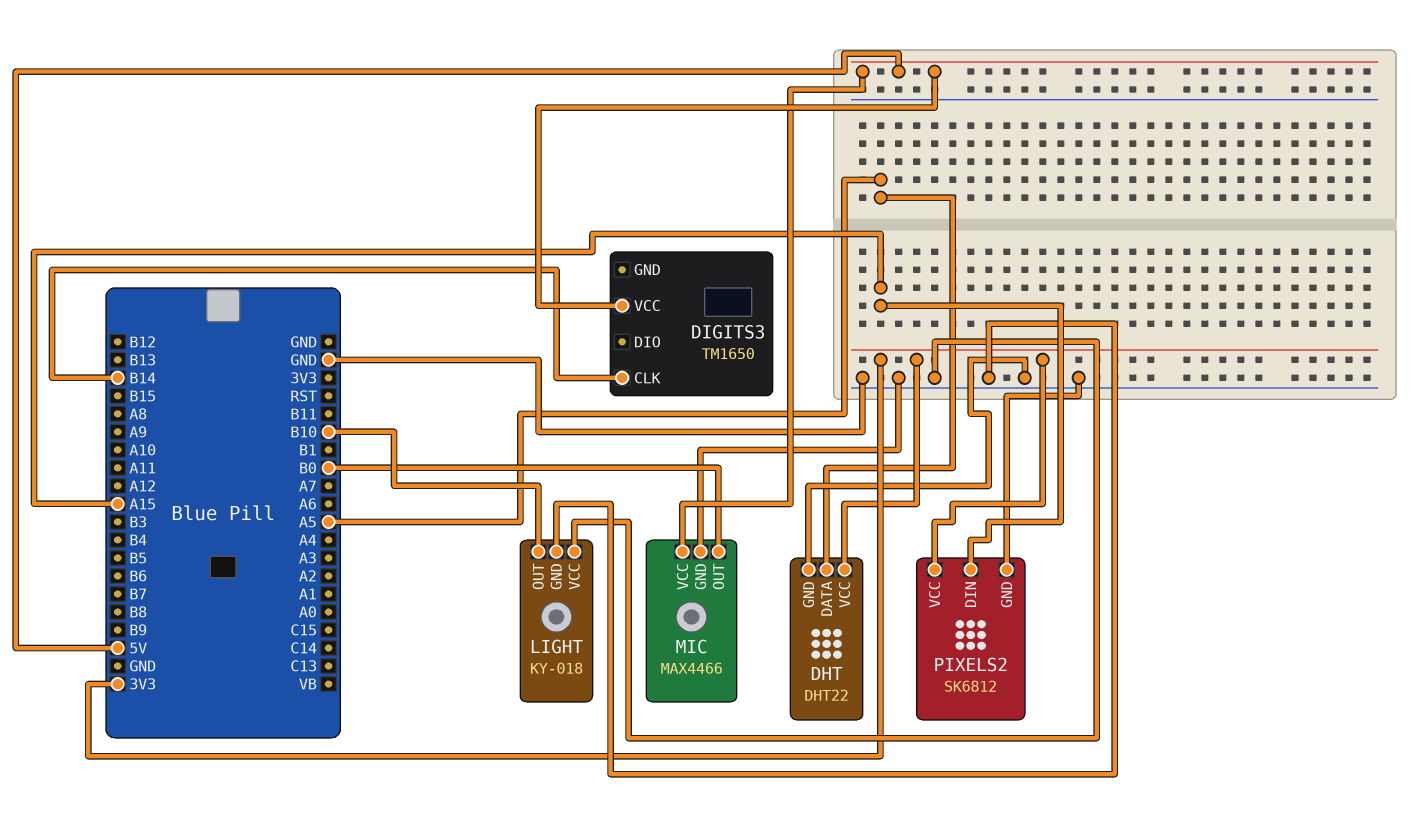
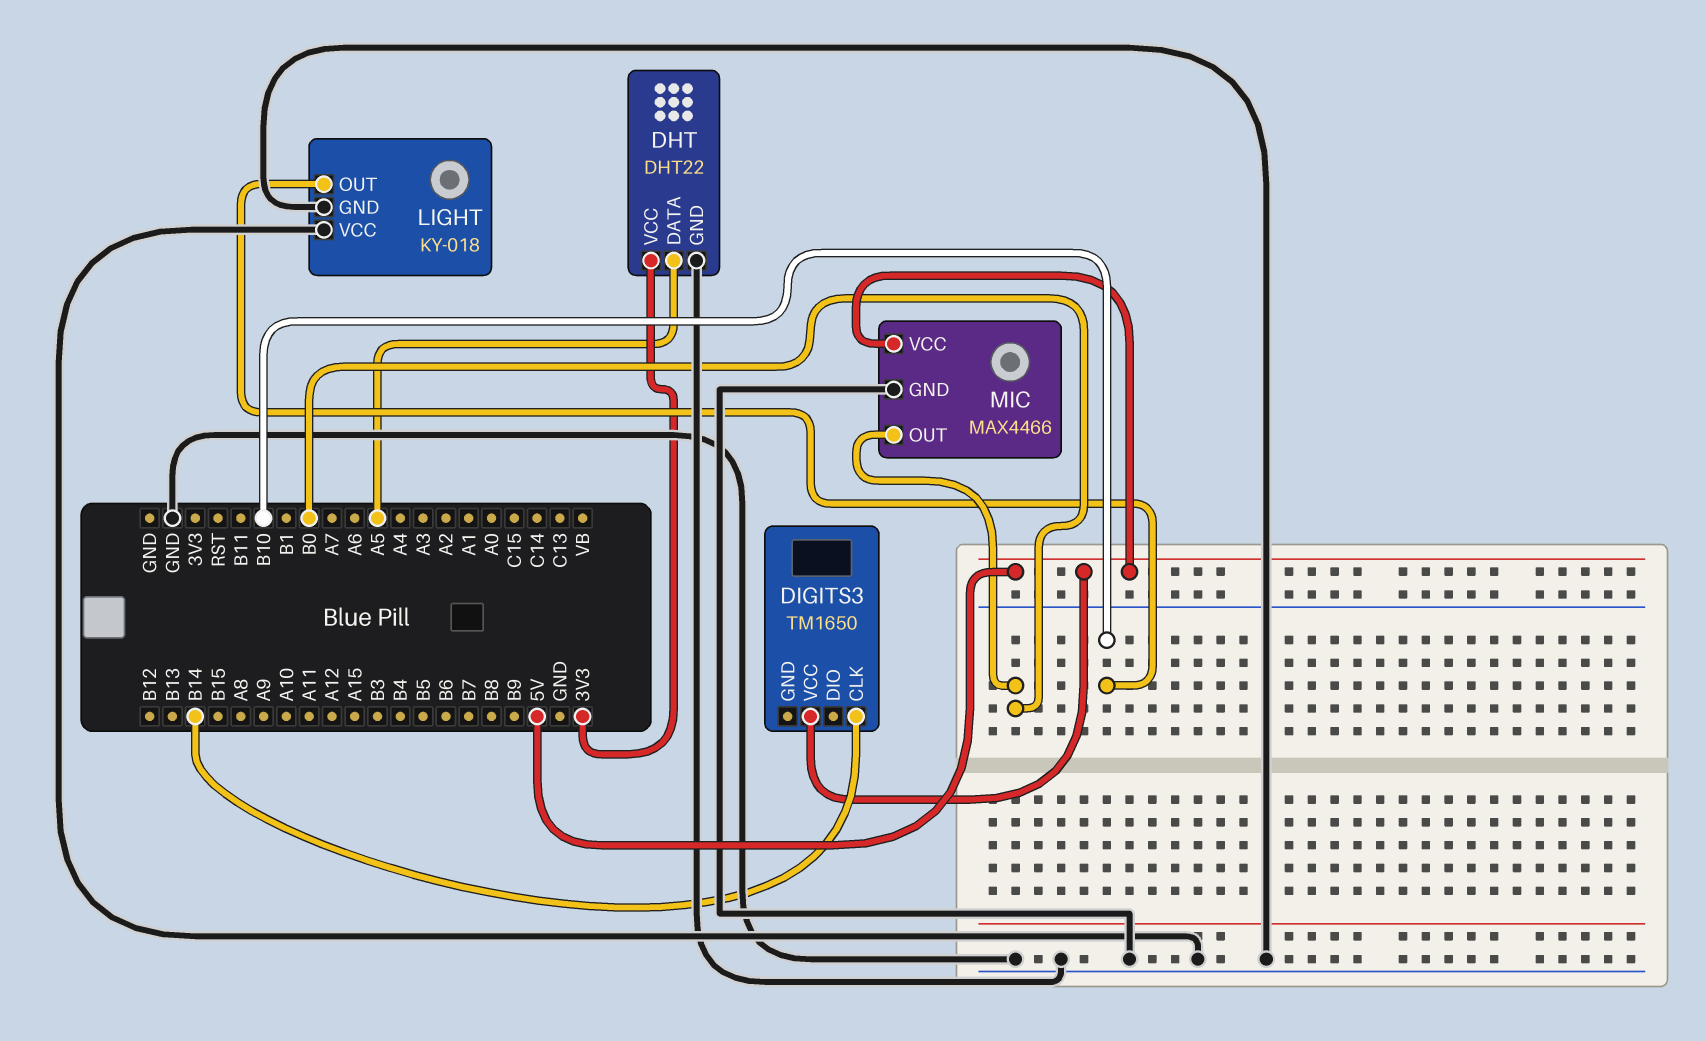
PIXELS2: SK6812 -> none
PIXELS2 pin DIN: A15 -> none
PIXELS2 pin GND: GND -> none
PIXELS2 pin VCC: 3V3 -> none

